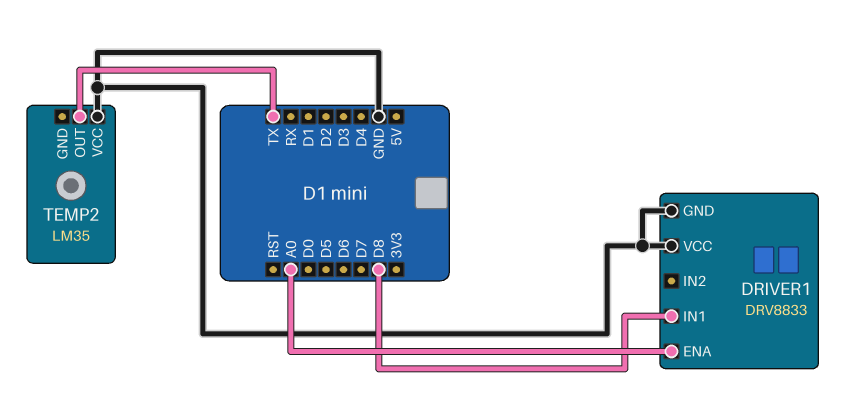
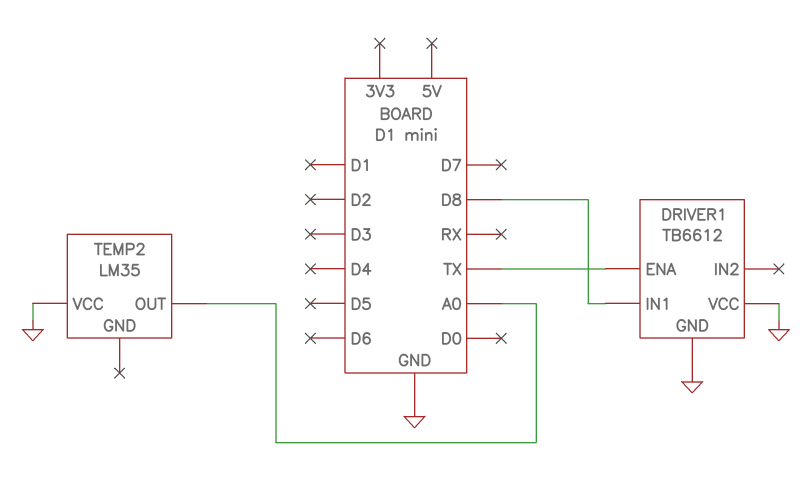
DRIVER1: DRV8833 -> TB6612
DRIVER1 pin ENA: A0 -> TX
TEMP2 pin OUT: TX -> A0

